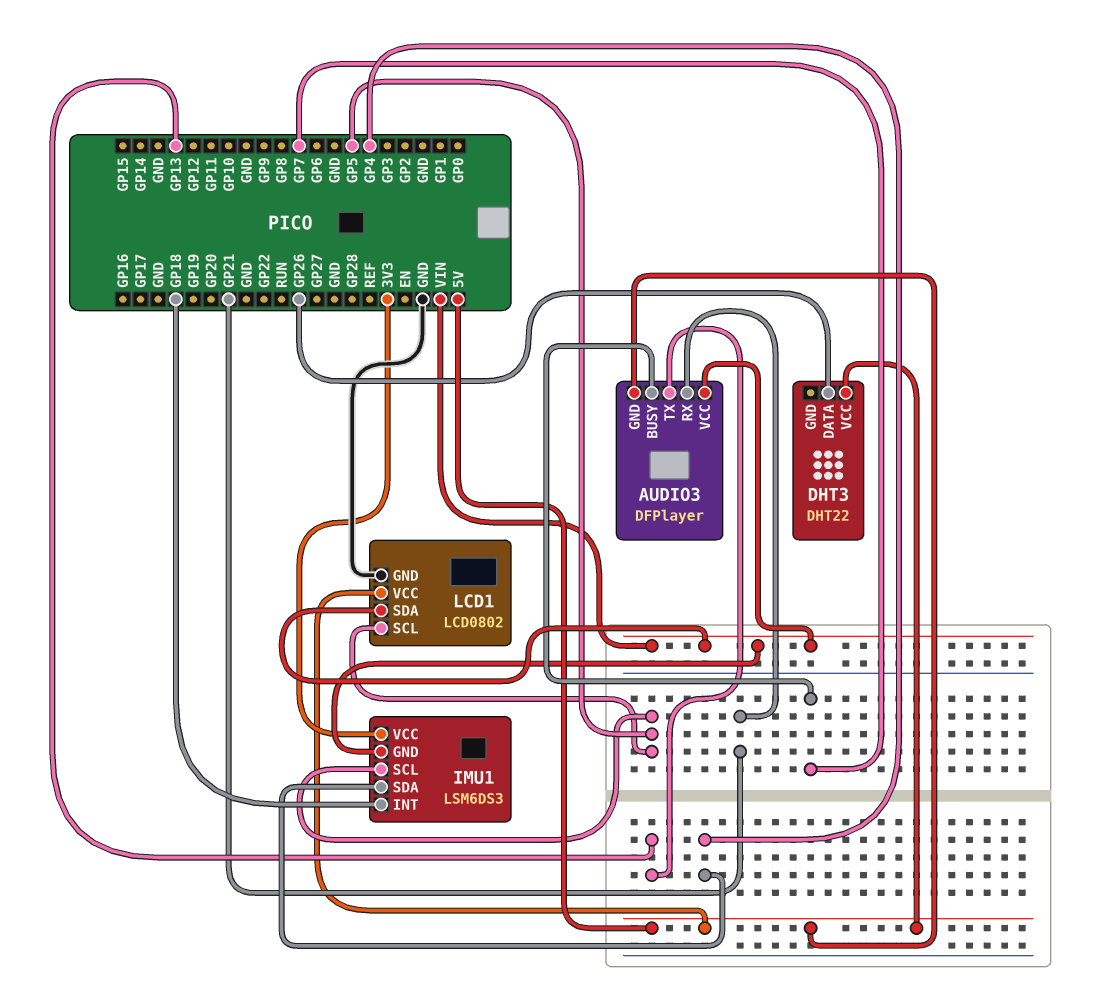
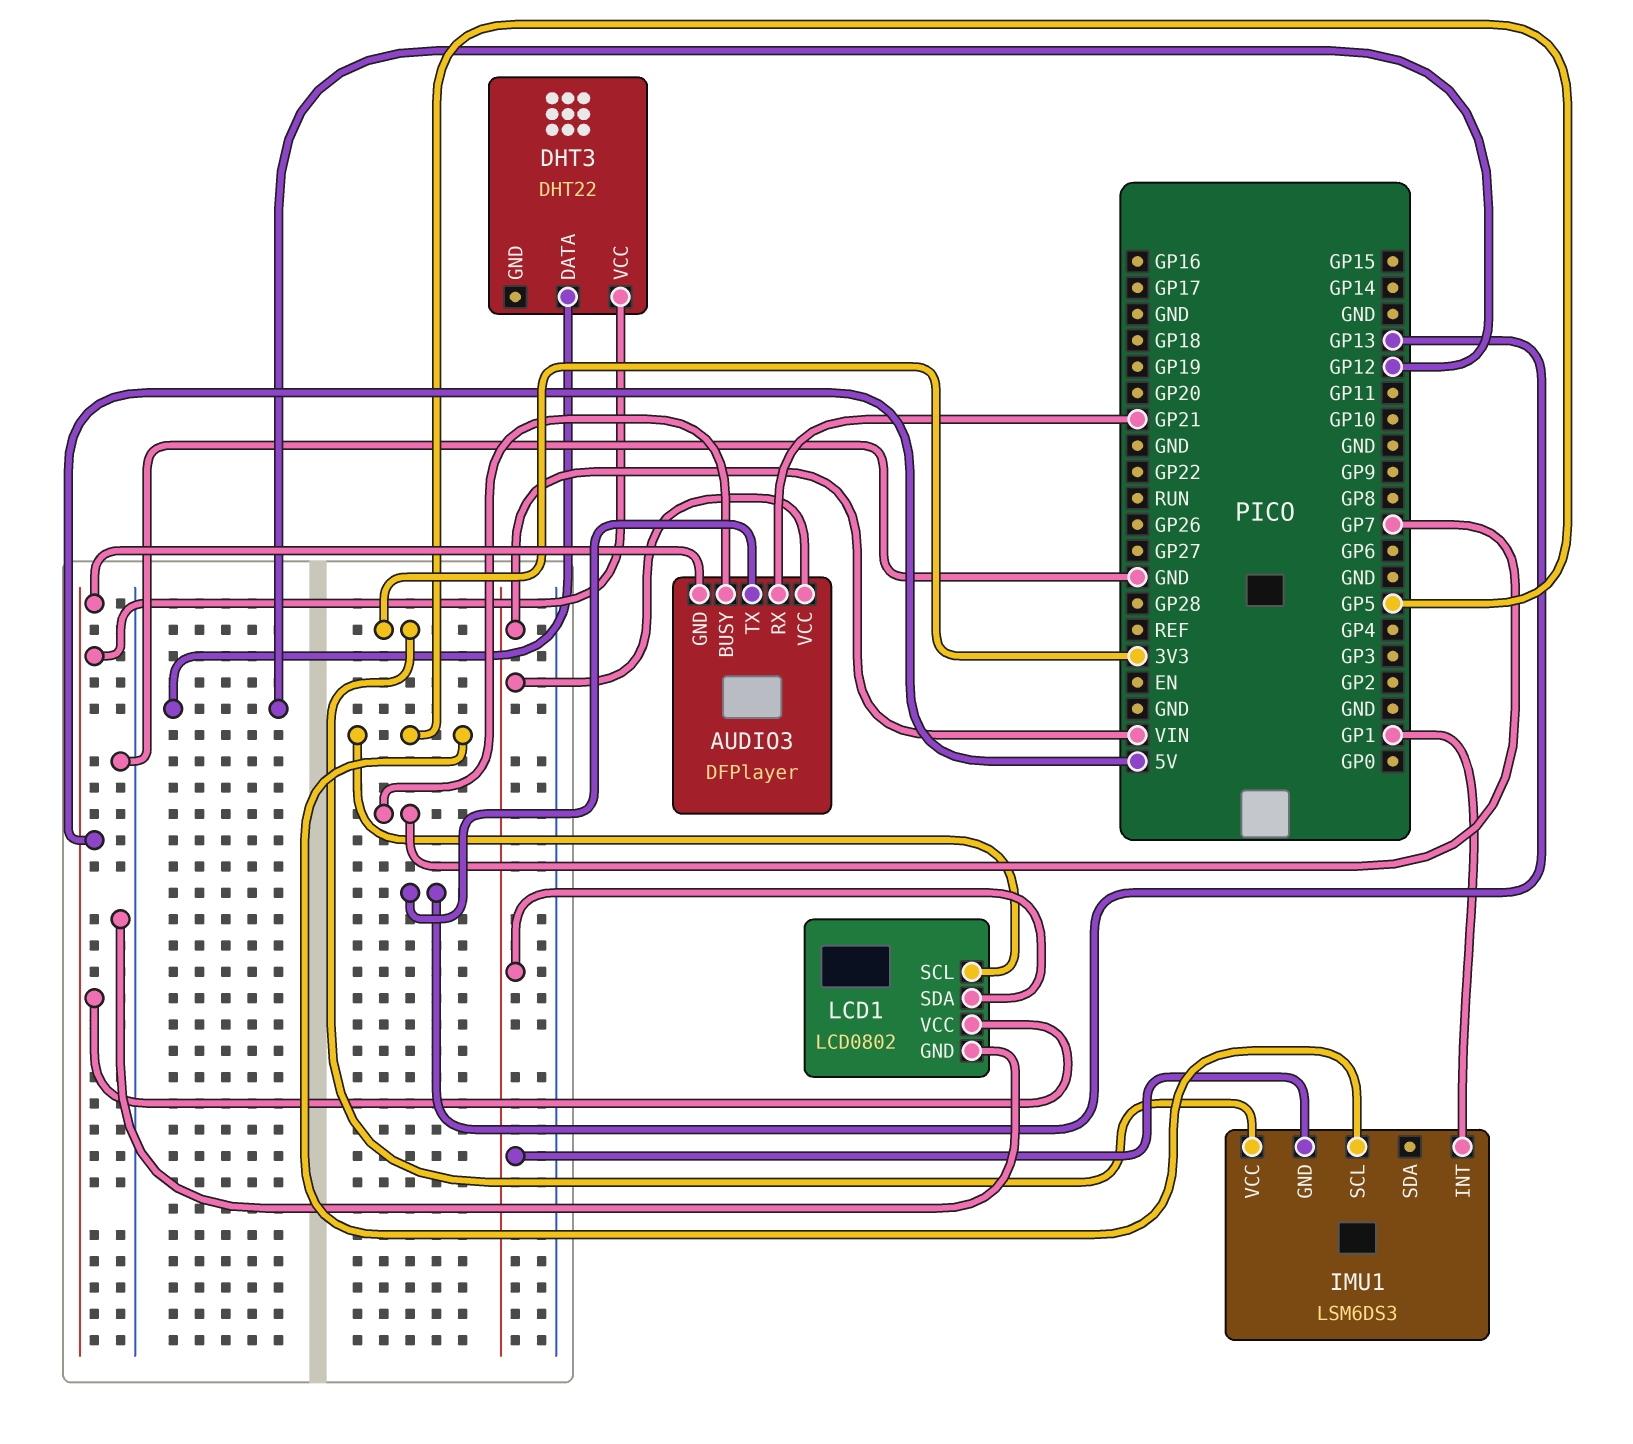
DHT3 pin DATA: GP26 -> GP12
IMU1 pin INT: GP18 -> GP1
IMU1 pin SDA: GP4 -> none

